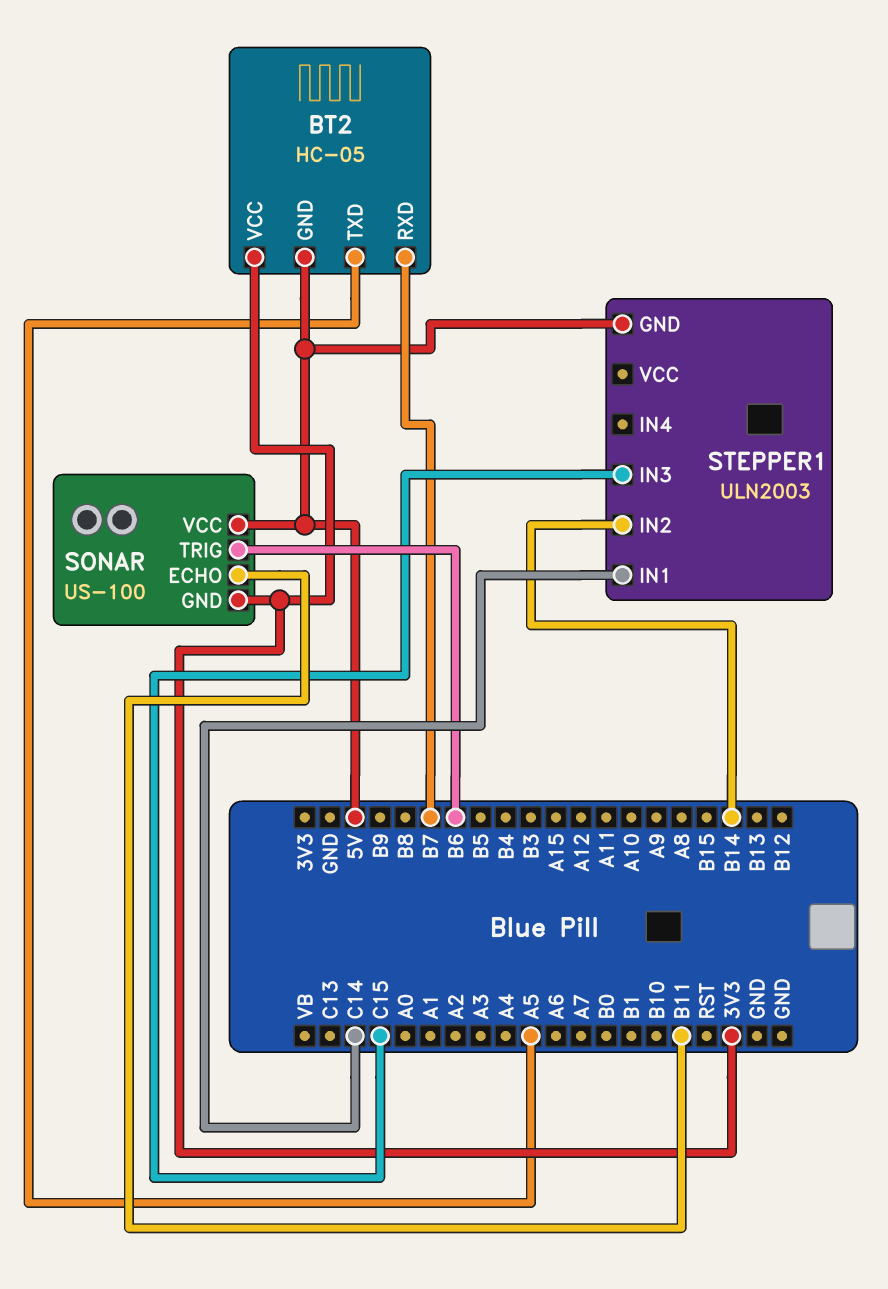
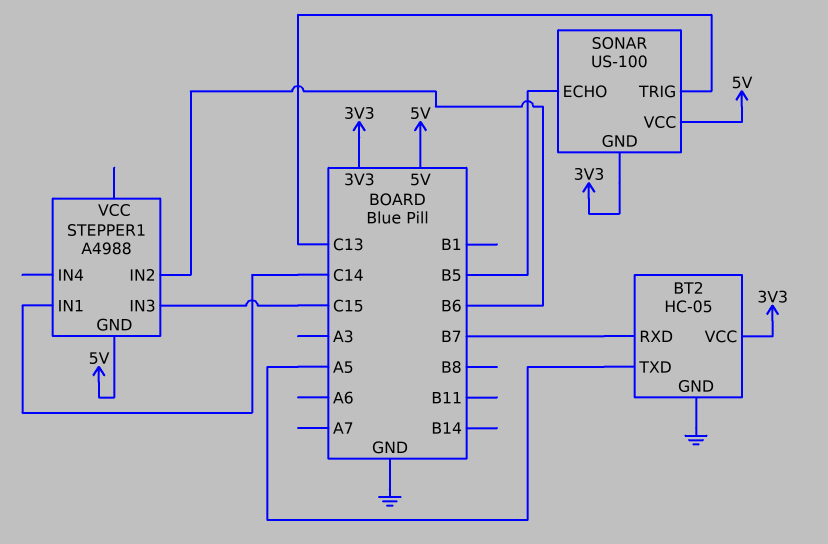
BT2 pin GND: 5V -> GND
SONAR pin ECHO: B11 -> B5
SONAR pin TRIG: B6 -> C13
STEPPER1: ULN2003 -> A4988
STEPPER1 pin IN2: B14 -> B6

